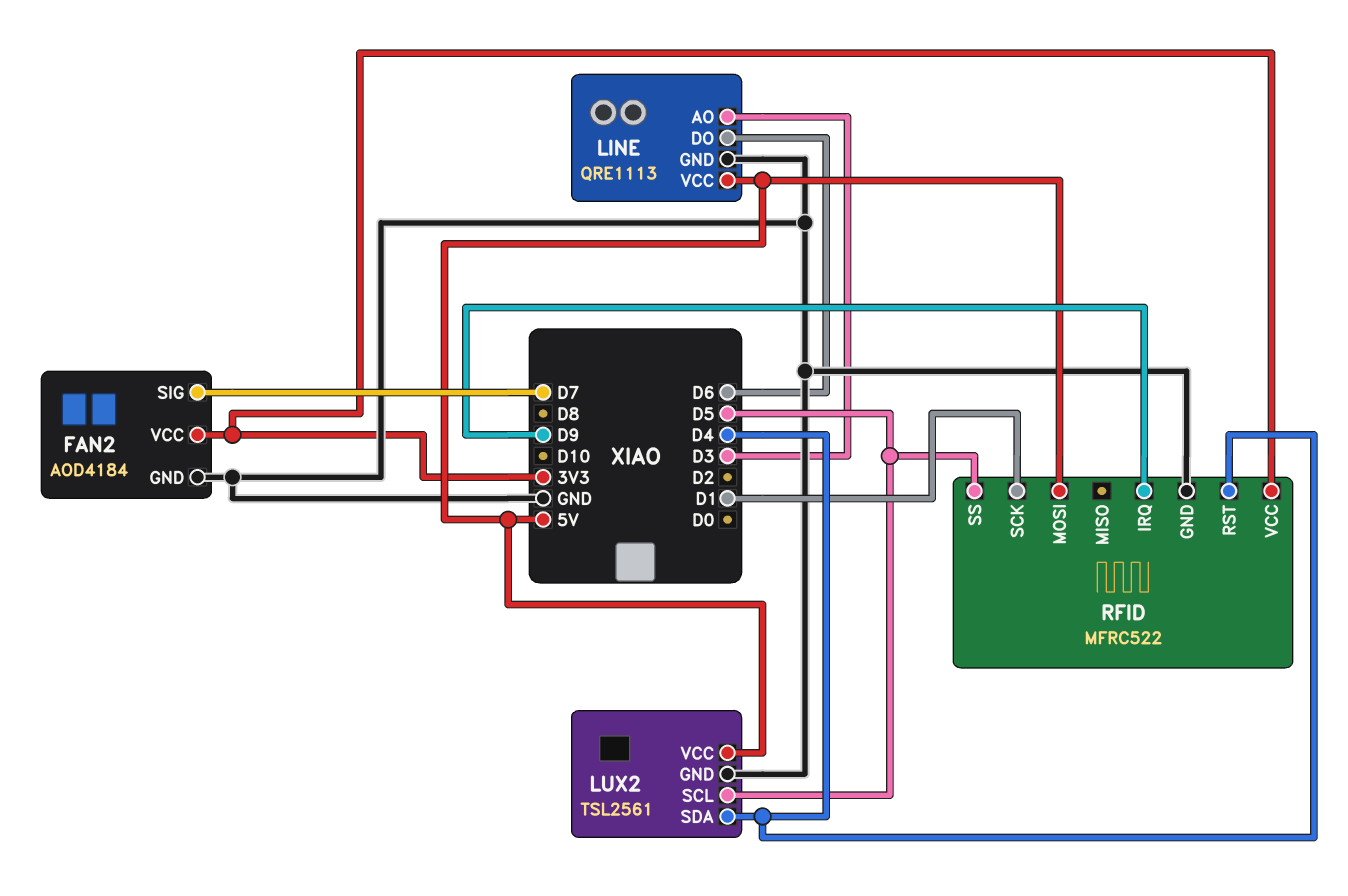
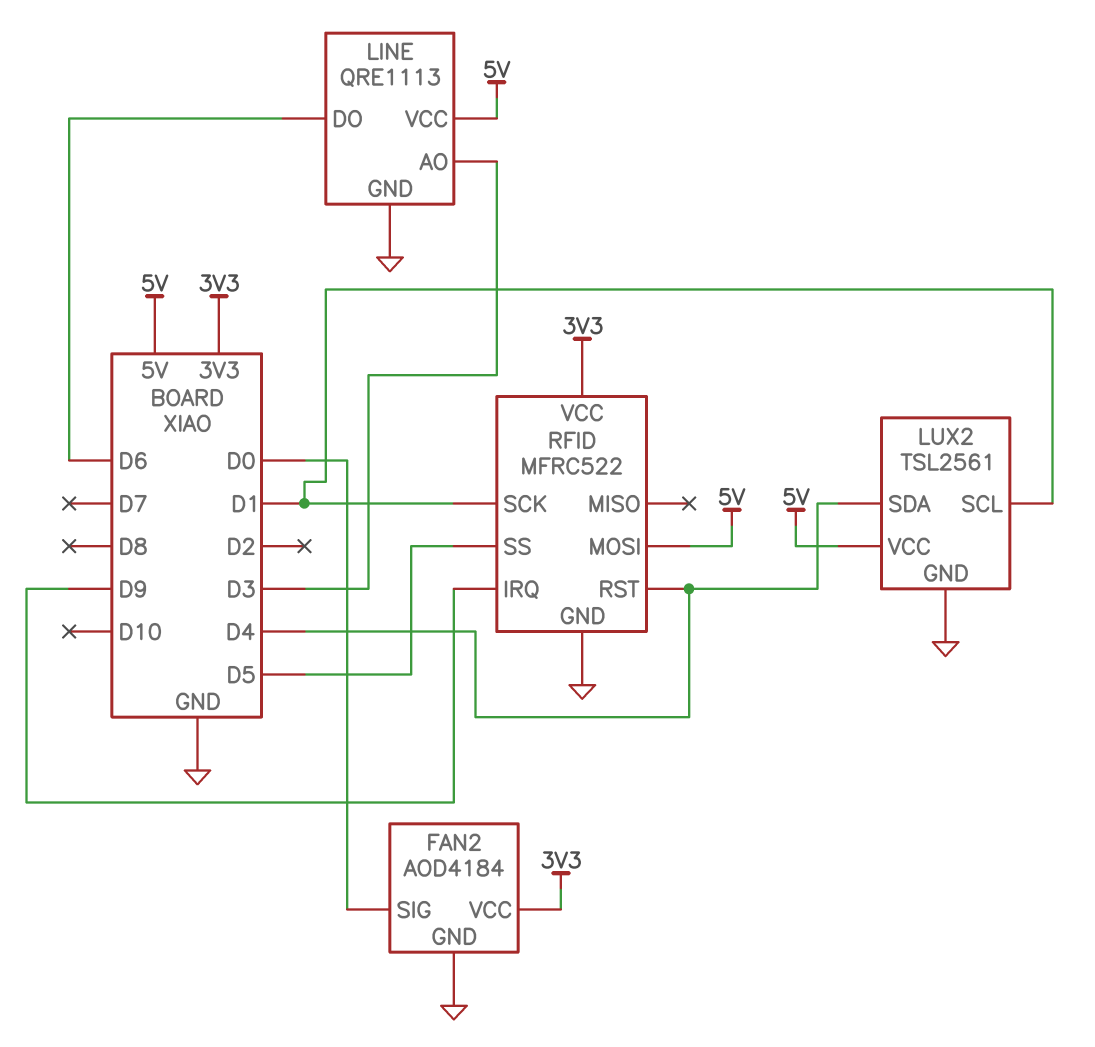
FAN2 pin SIG: D7 -> D0
LUX2 pin SCL: D5 -> D1

